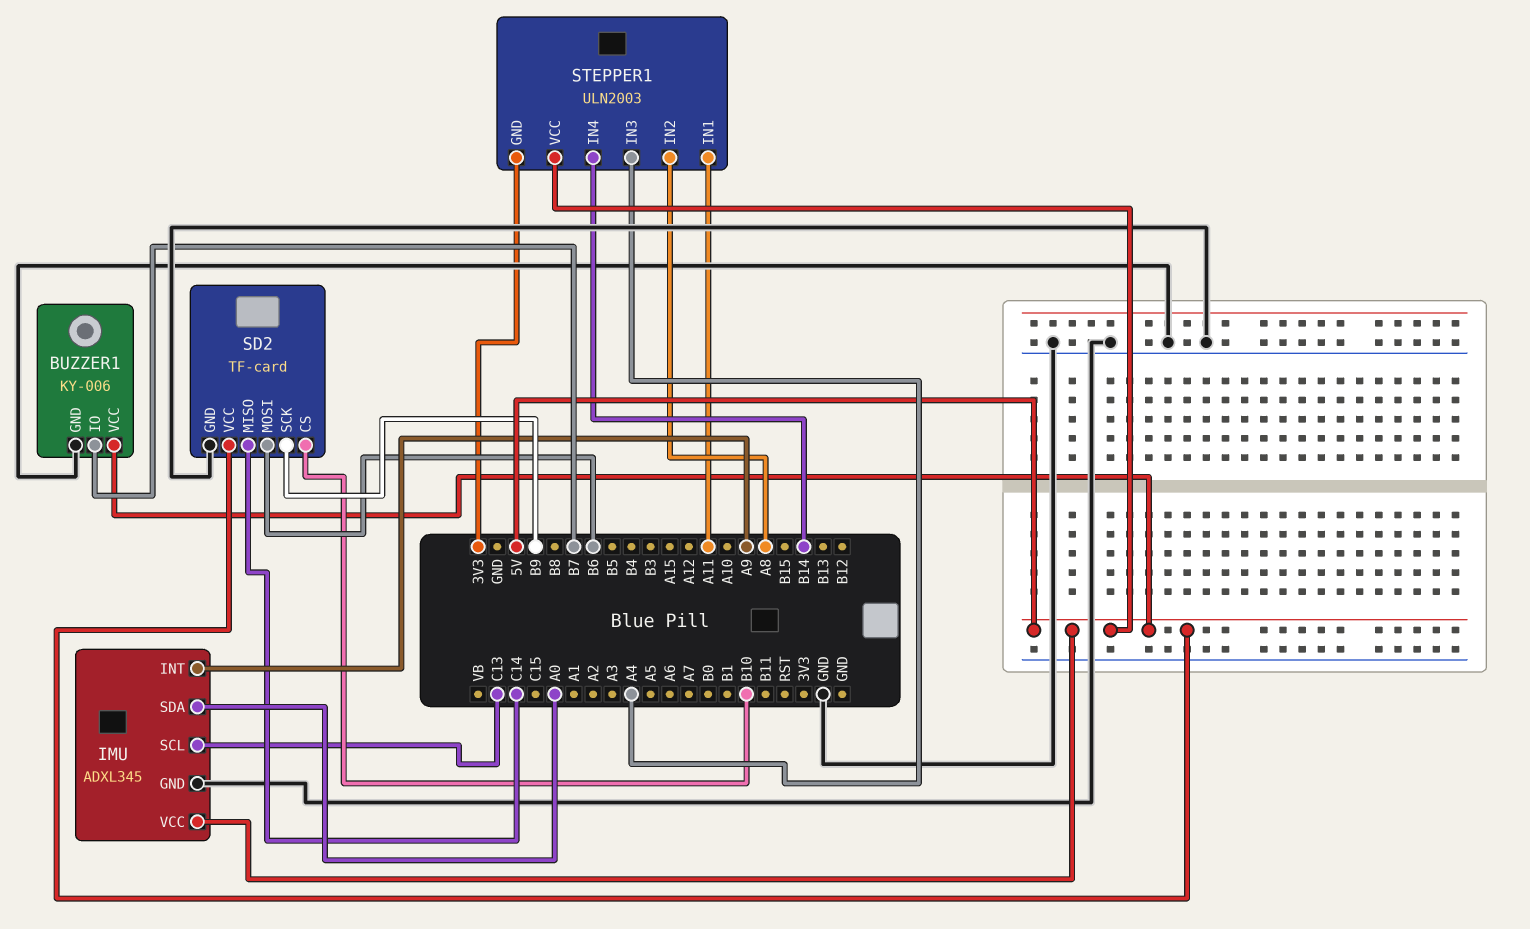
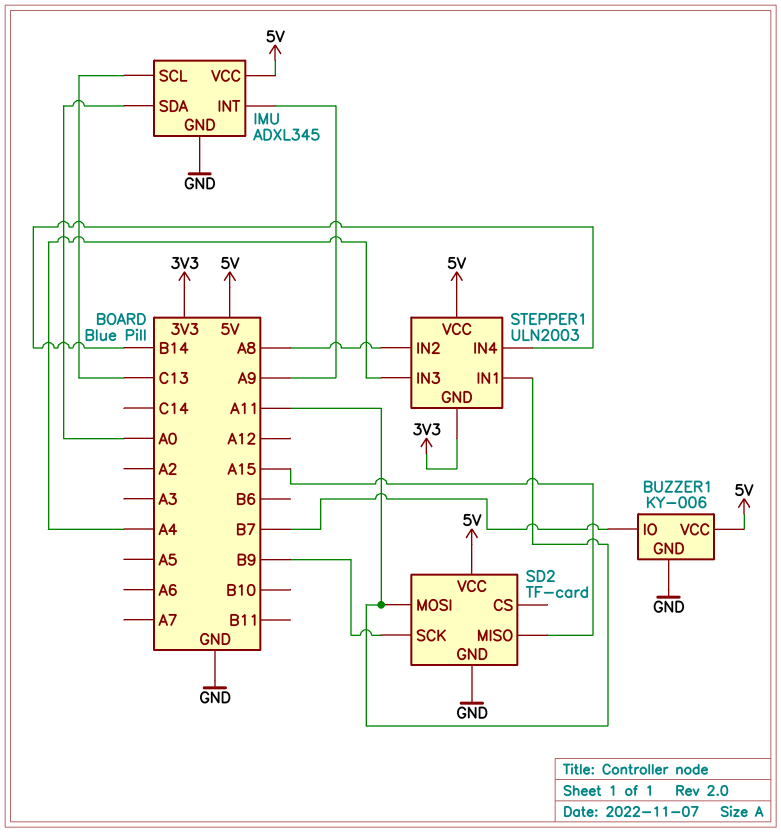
SD2 pin CS: B10 -> none
SD2 pin MISO: C14 -> A15
SD2 pin MOSI: B6 -> A11

